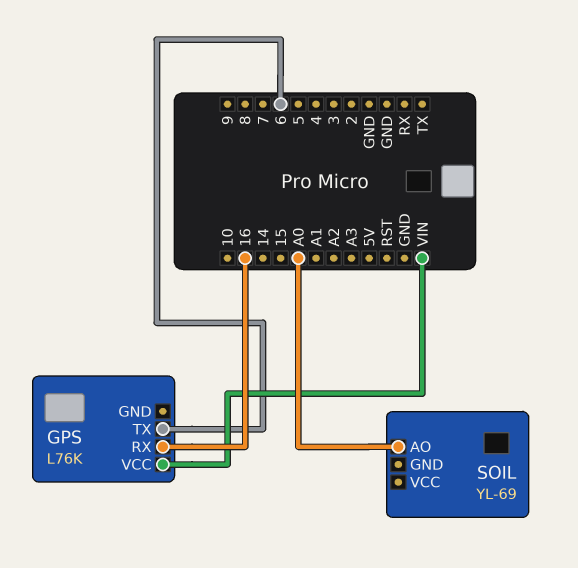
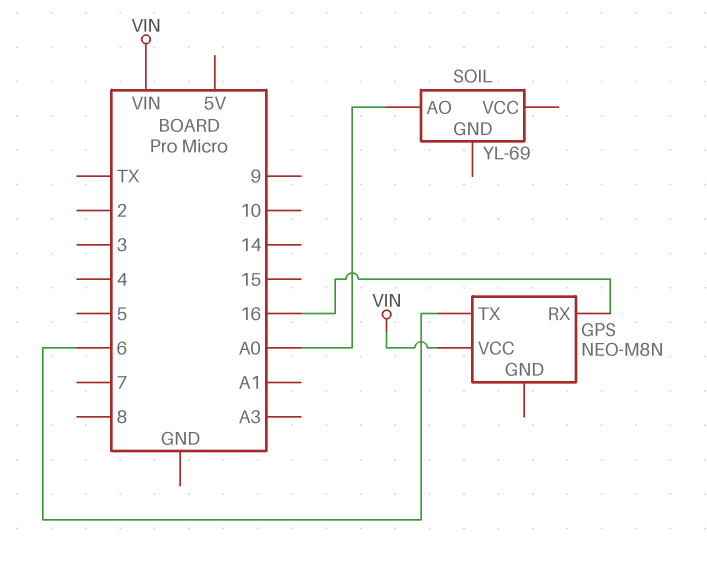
GPS: L76K -> NEO-M8N

